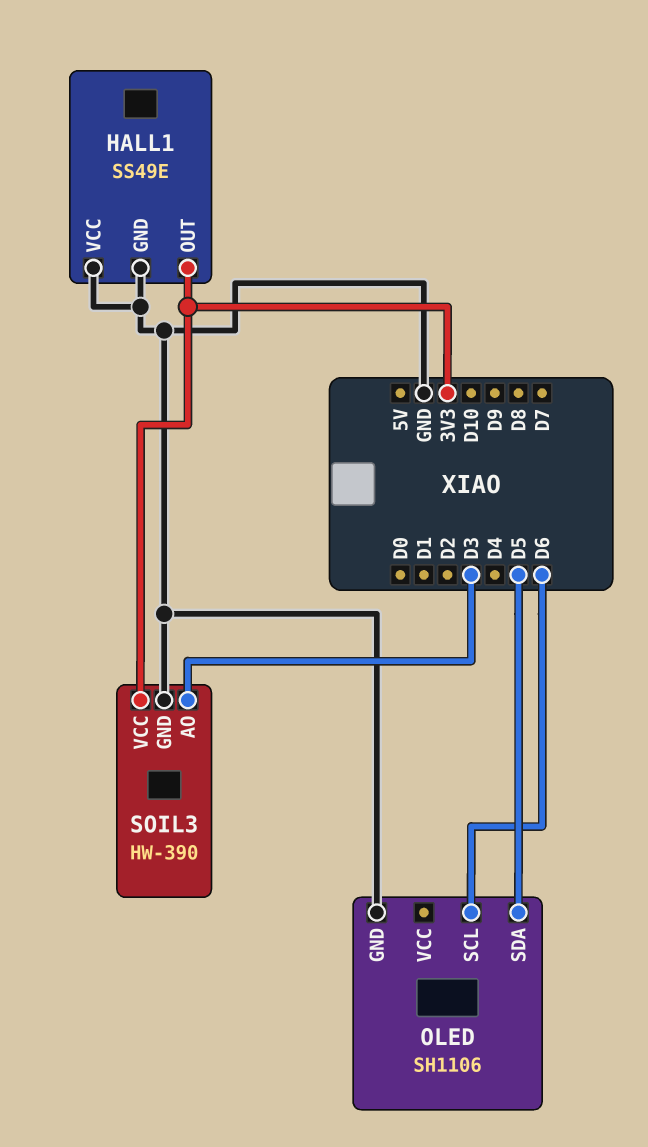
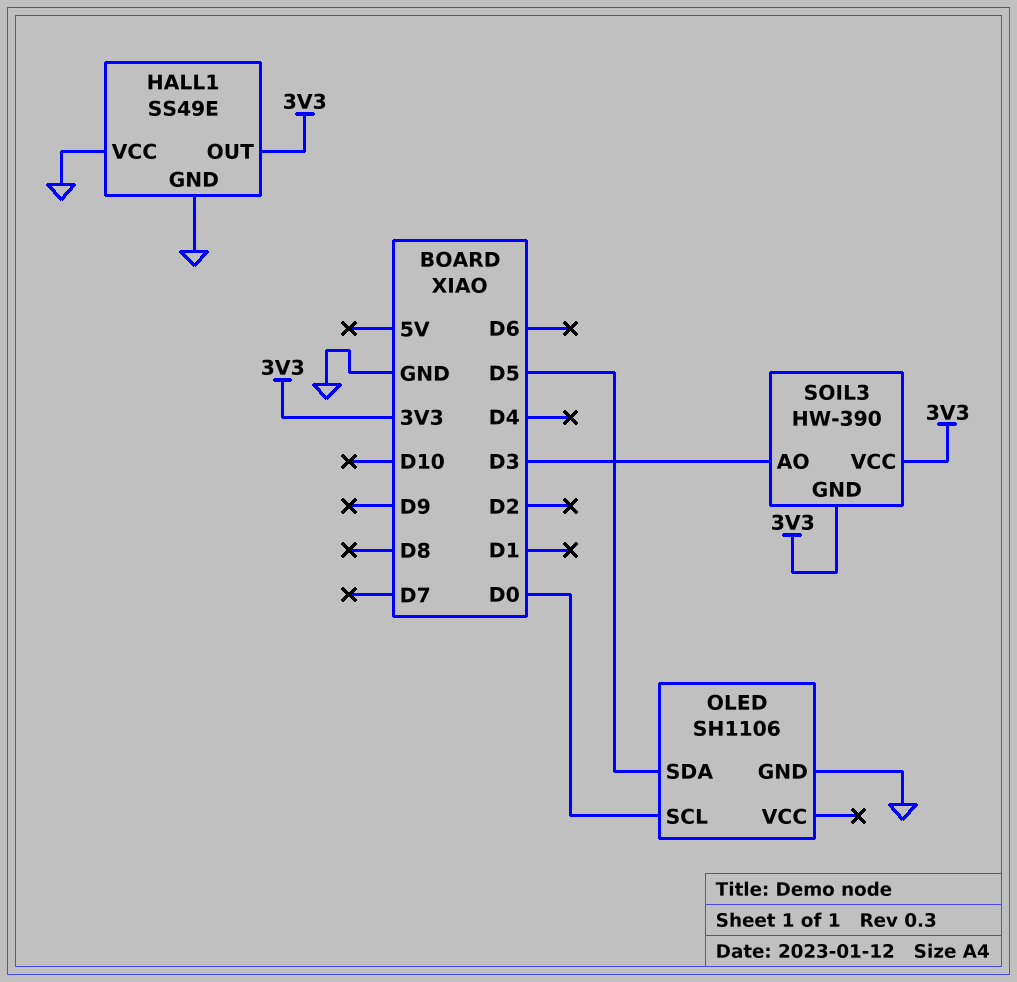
OLED pin SCL: D6 -> D0
SOIL3 pin GND: GND -> 3V3

